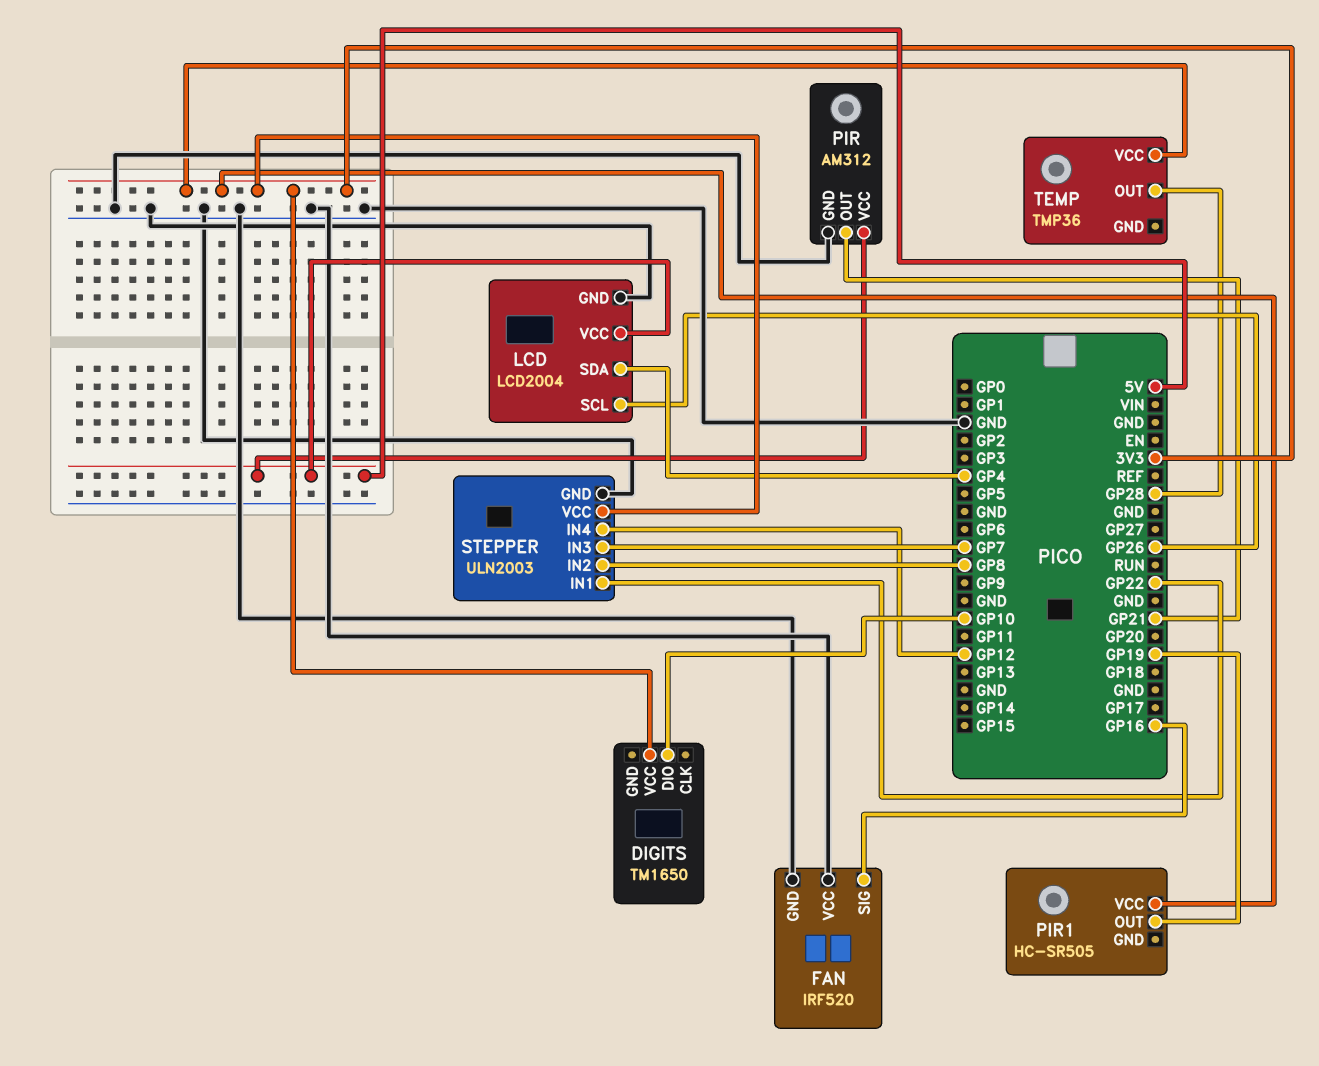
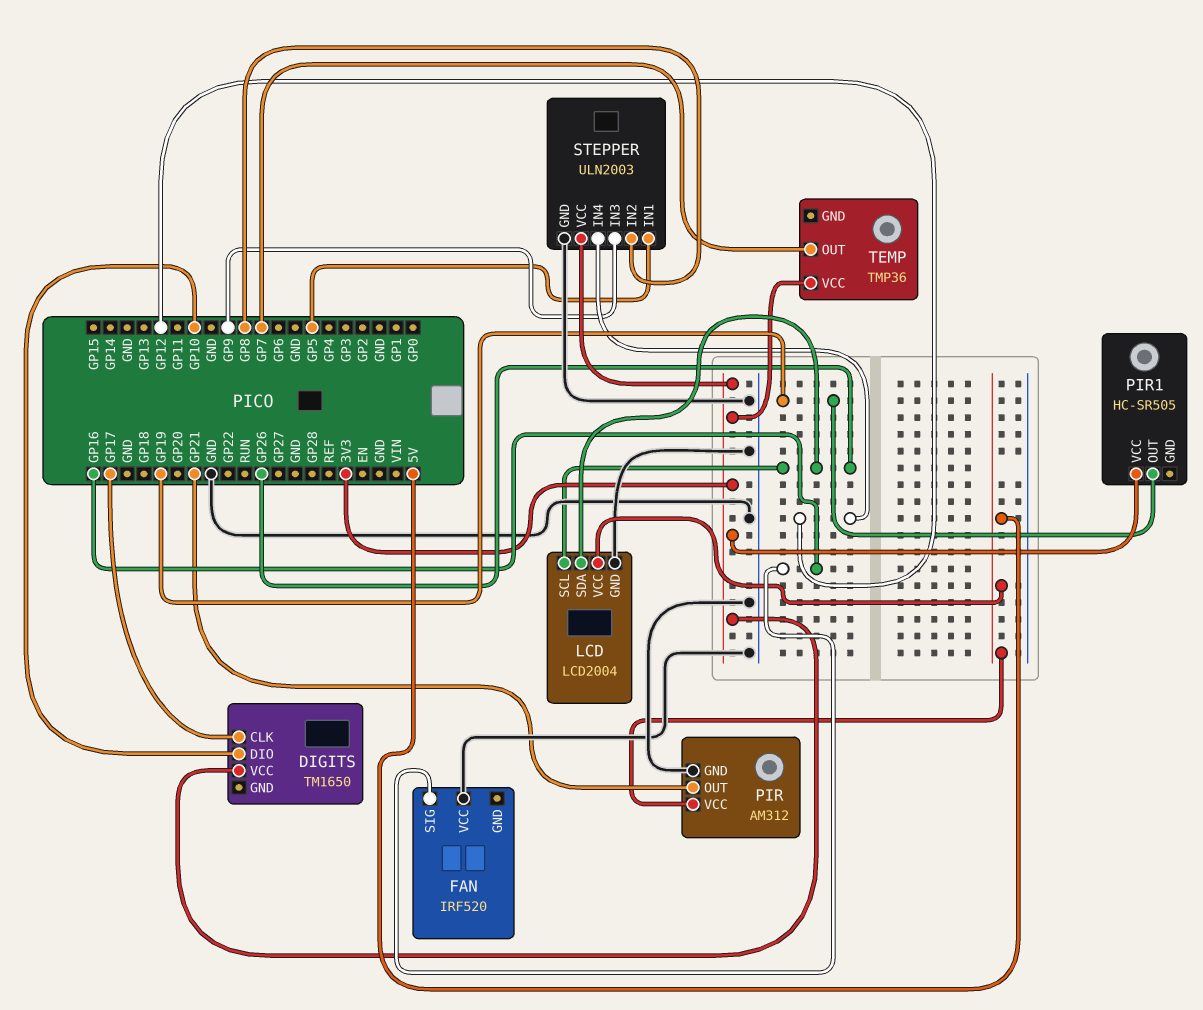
DIGITS pin CLK: none -> GP17
FAN pin GND: GND -> none
LCD pin SDA: GP4 -> GP26
STEPPER pin IN1: GP22 -> GP5
STEPPER pin IN3: GP7 -> GP9
TEMP pin OUT: GP28 -> GP7

